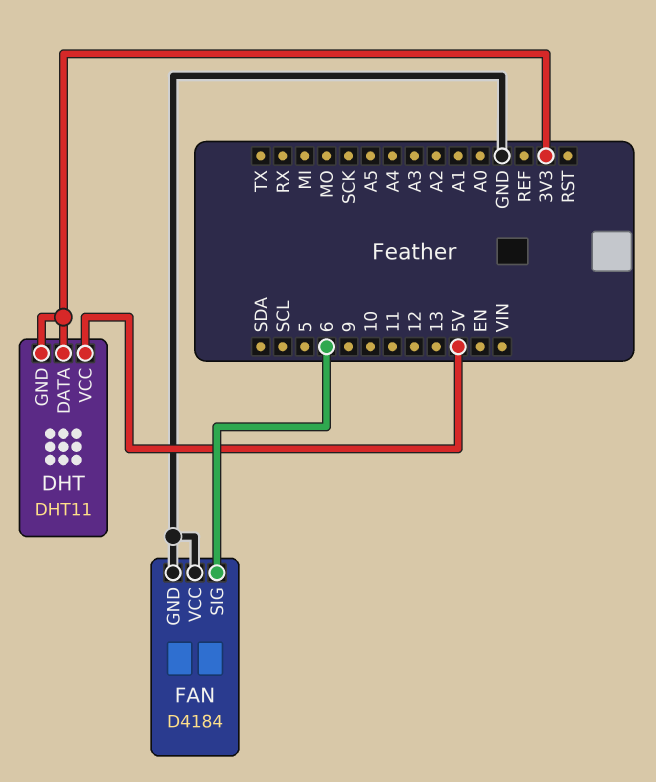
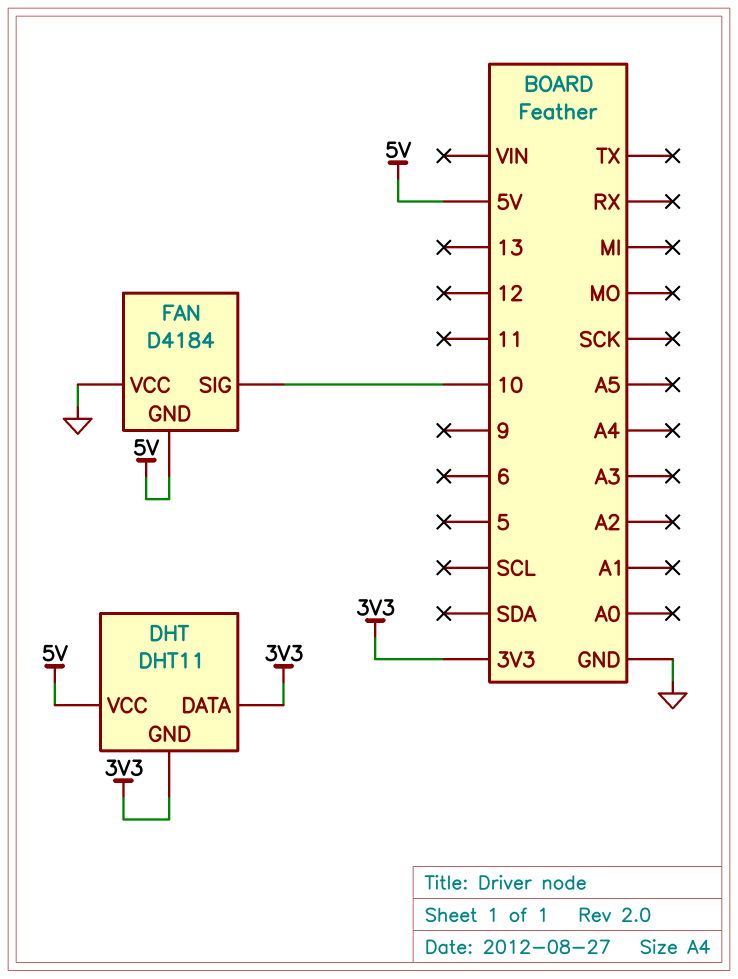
FAN pin GND: GND -> 5V
FAN pin SIG: 6 -> 10

